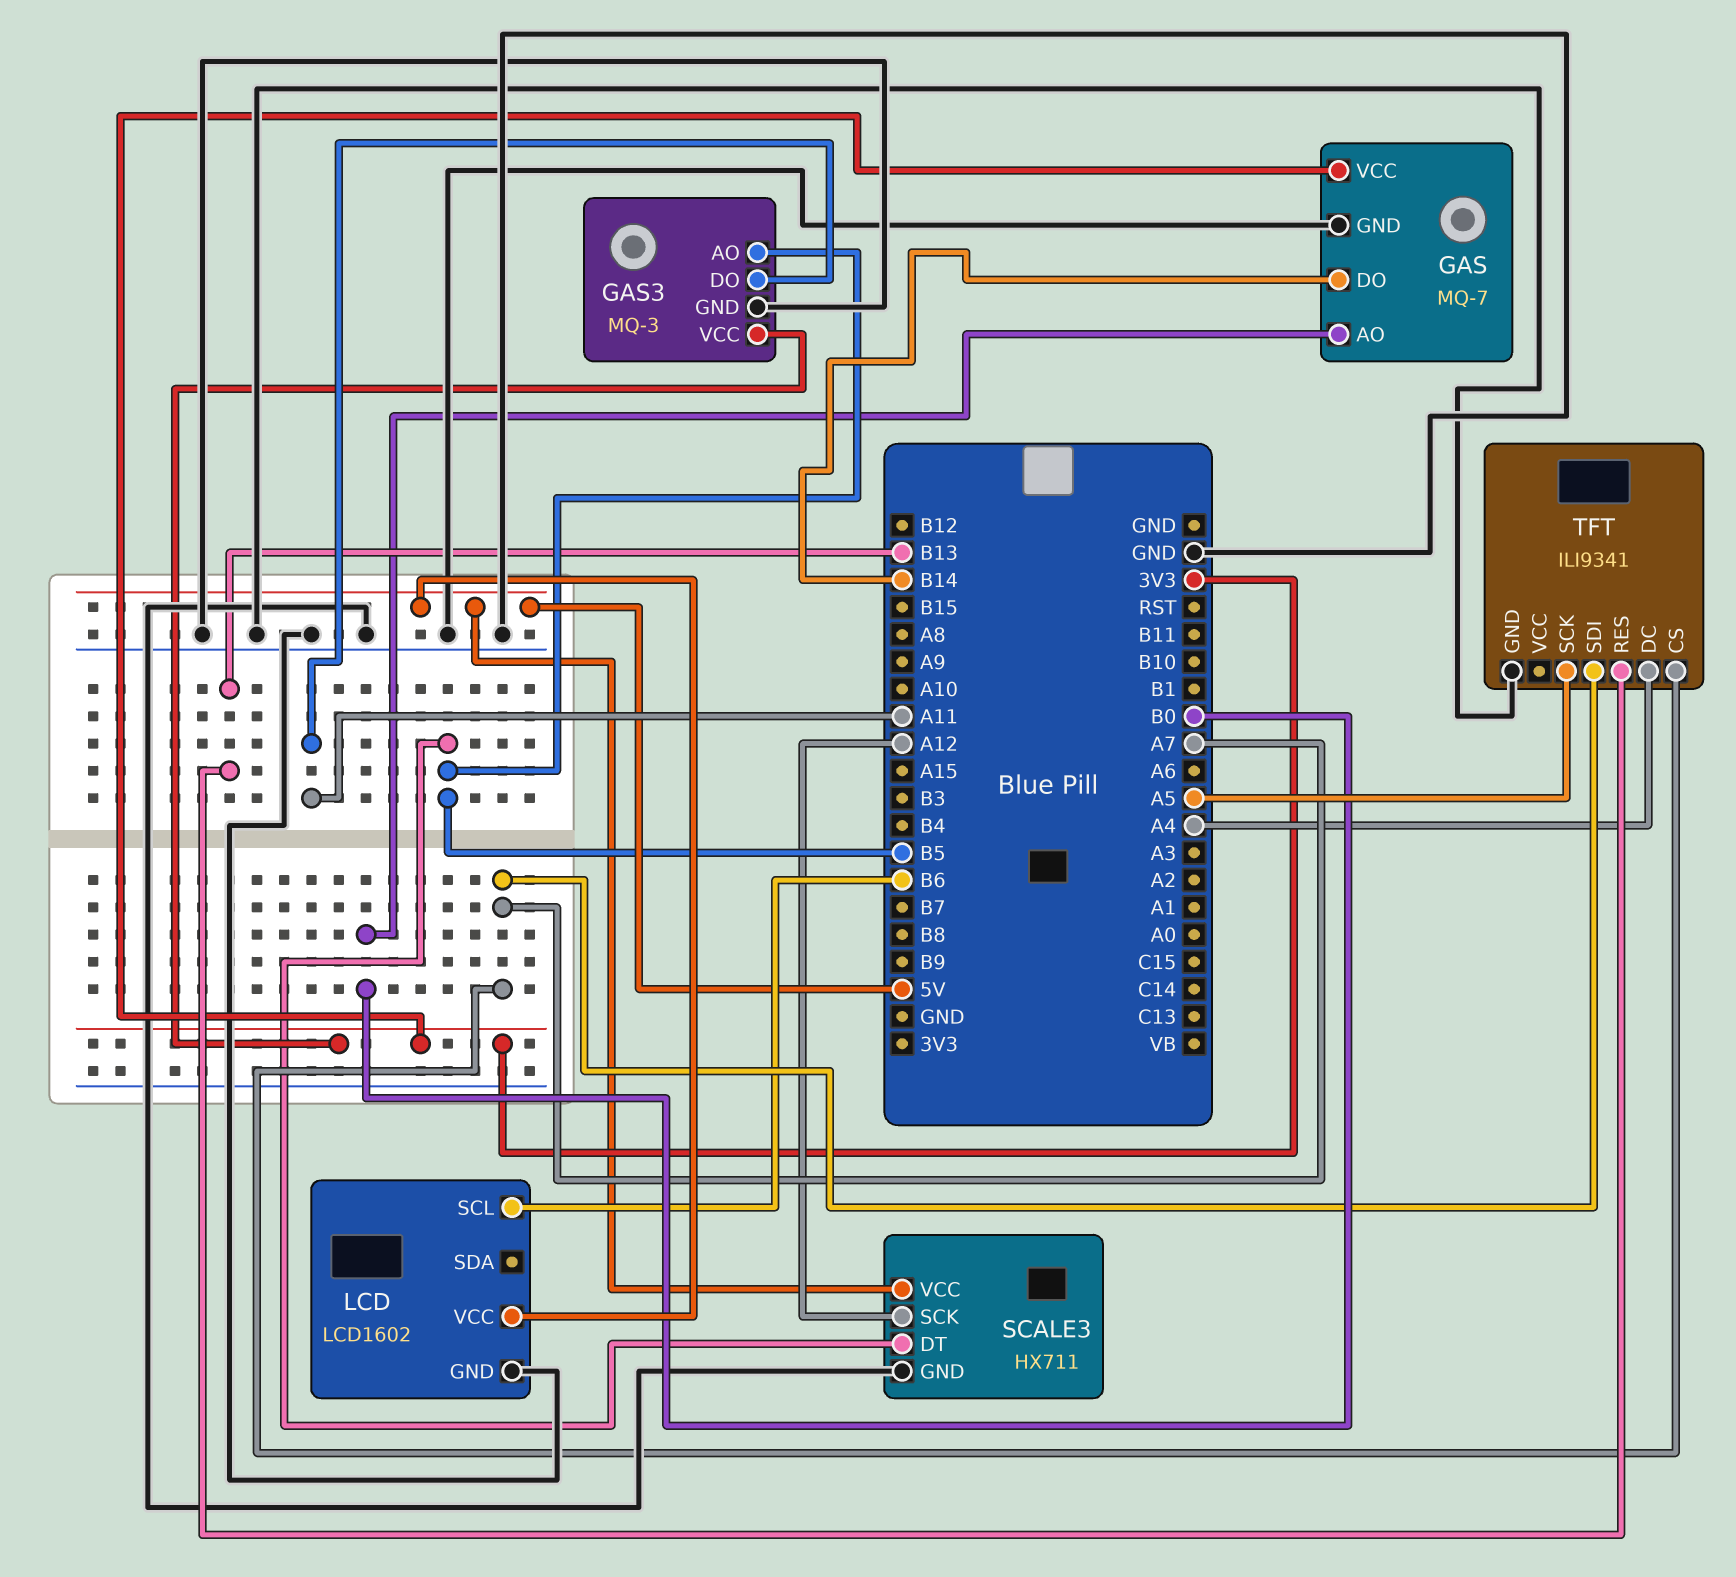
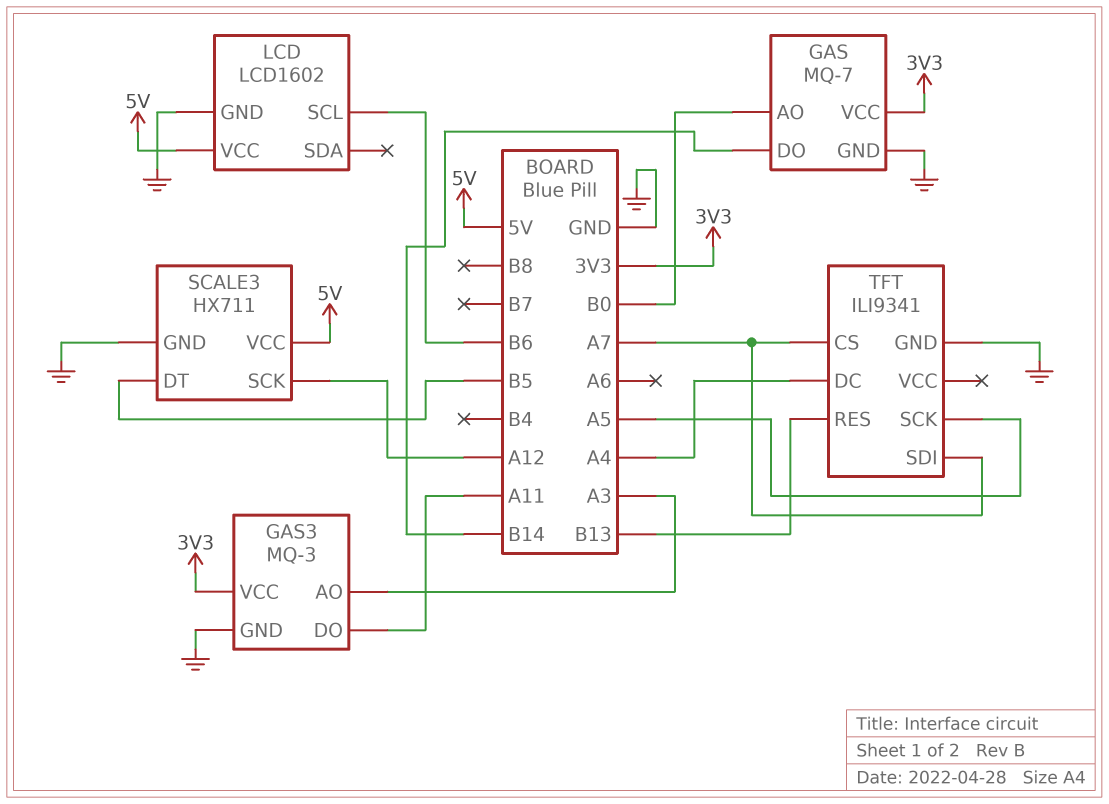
GAS3 pin AO: B5 -> A3

